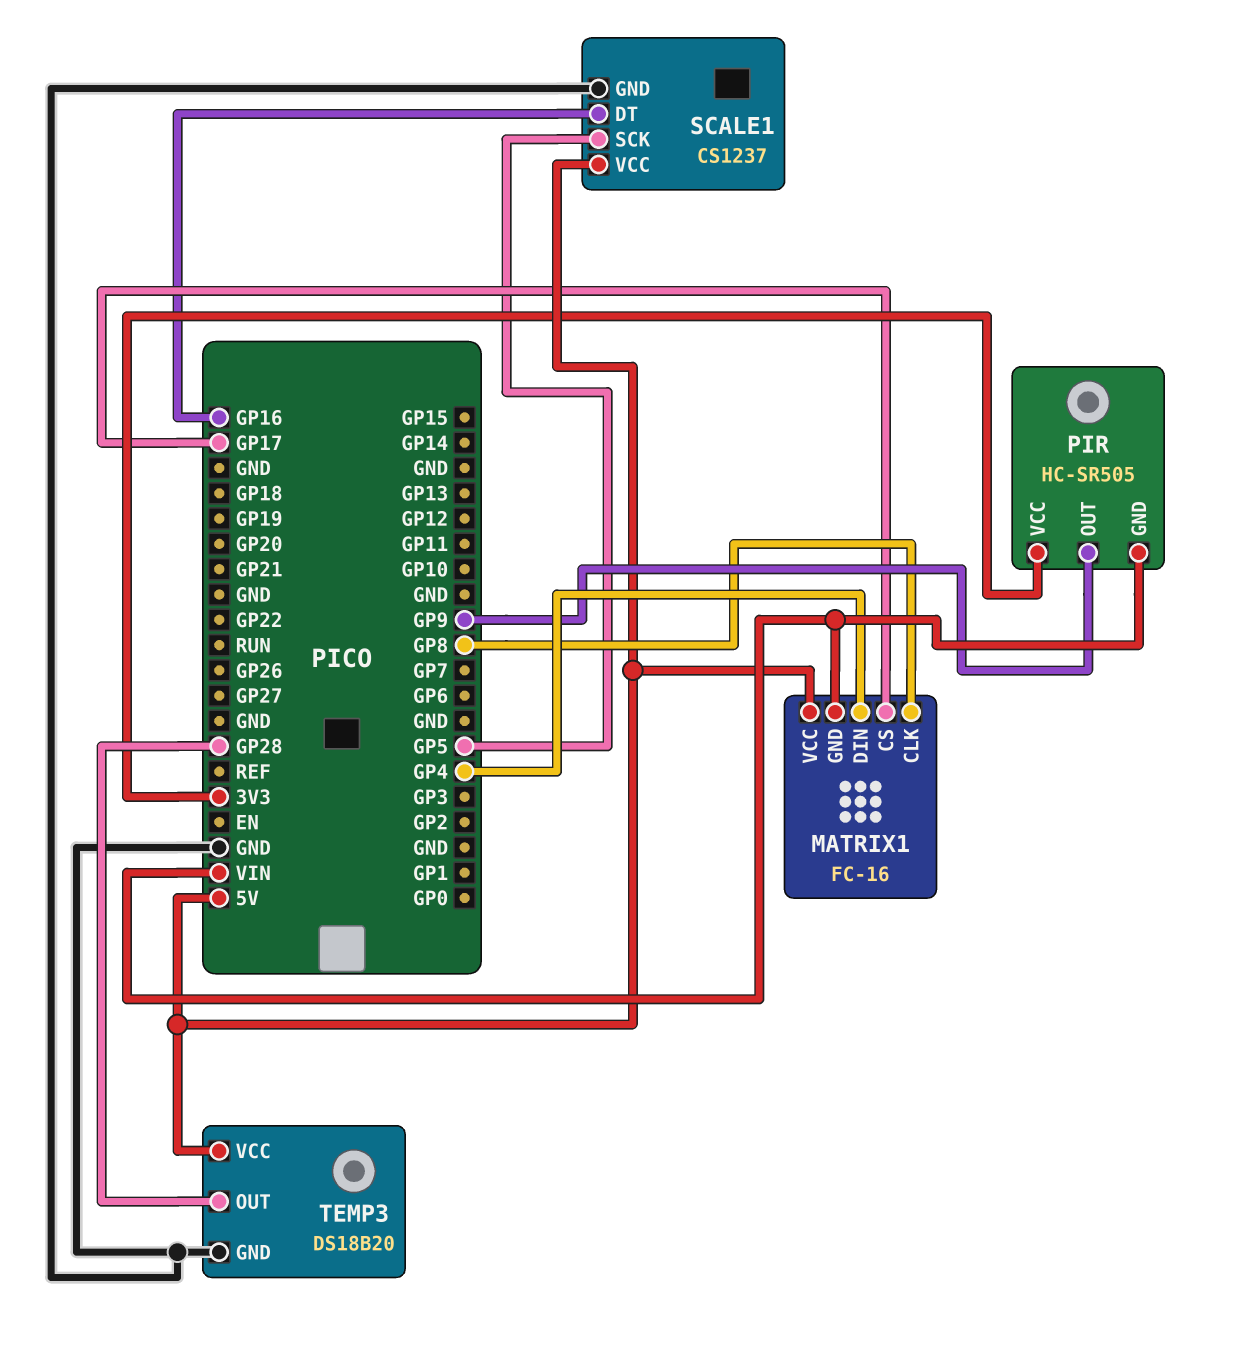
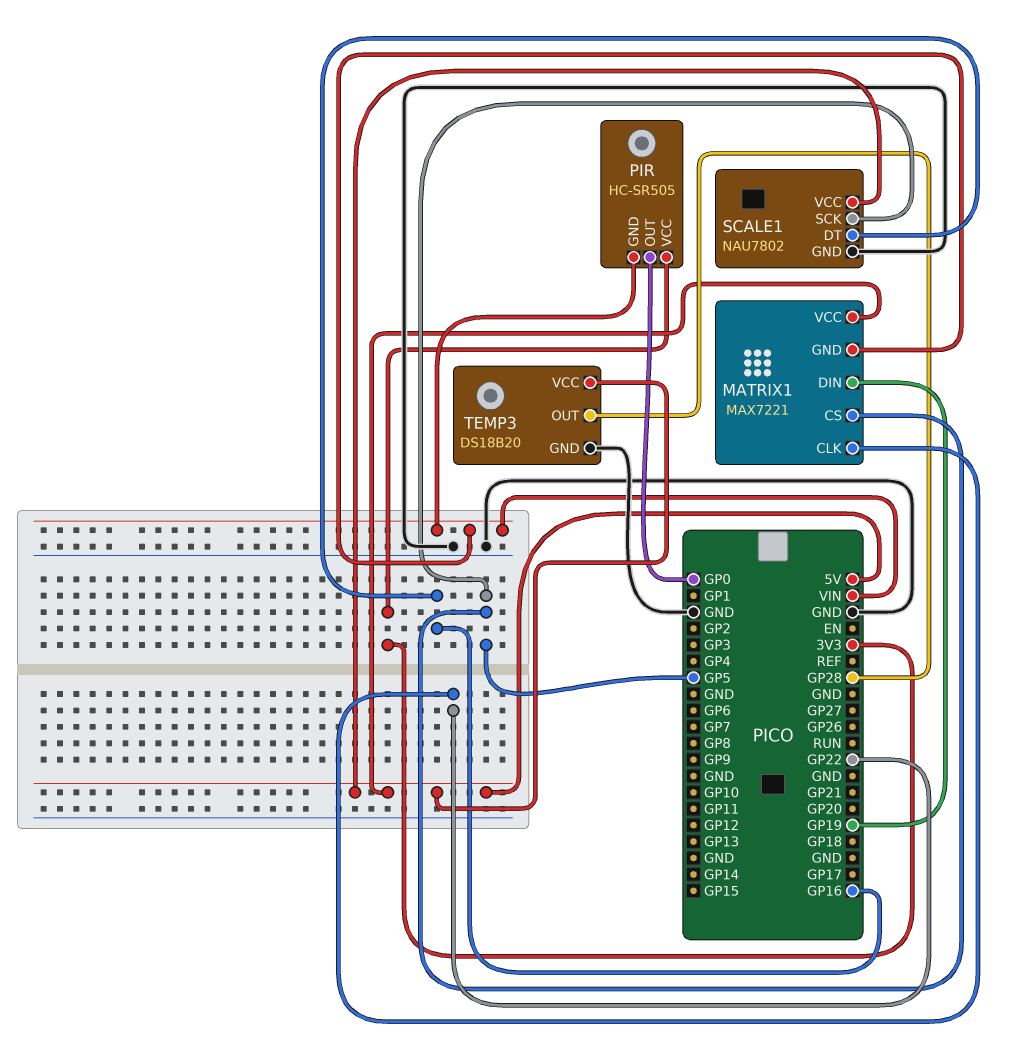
MATRIX1: FC-16 -> MAX7221
MATRIX1 pin CLK: GP8 -> GP22
MATRIX1 pin CS: GP17 -> GP5
MATRIX1 pin DIN: GP4 -> GP19
PIR pin OUT: GP9 -> GP0
SCALE1: CS1237 -> NAU7802

